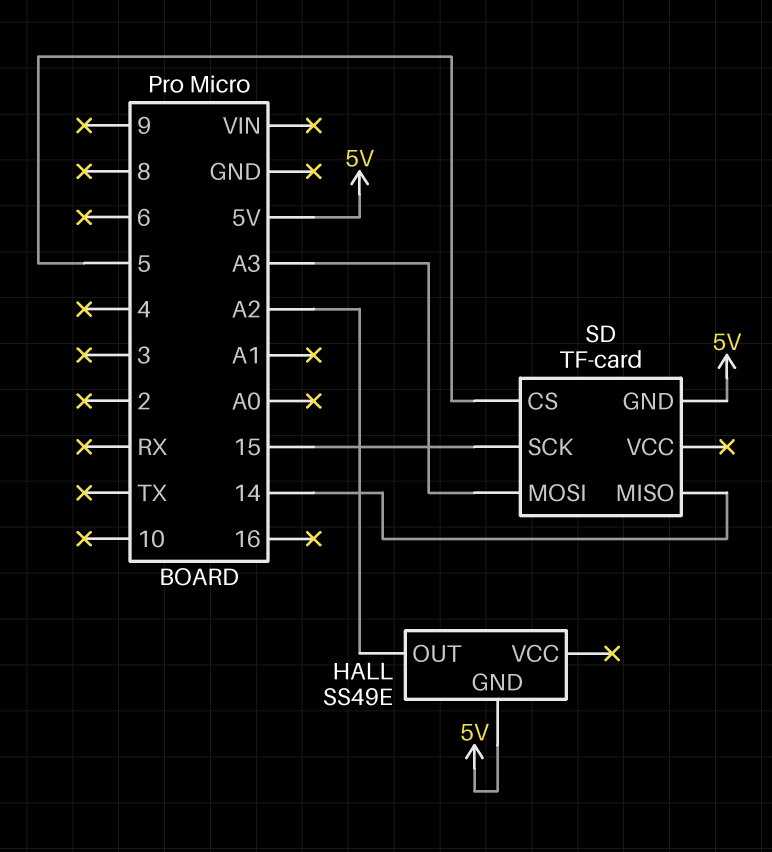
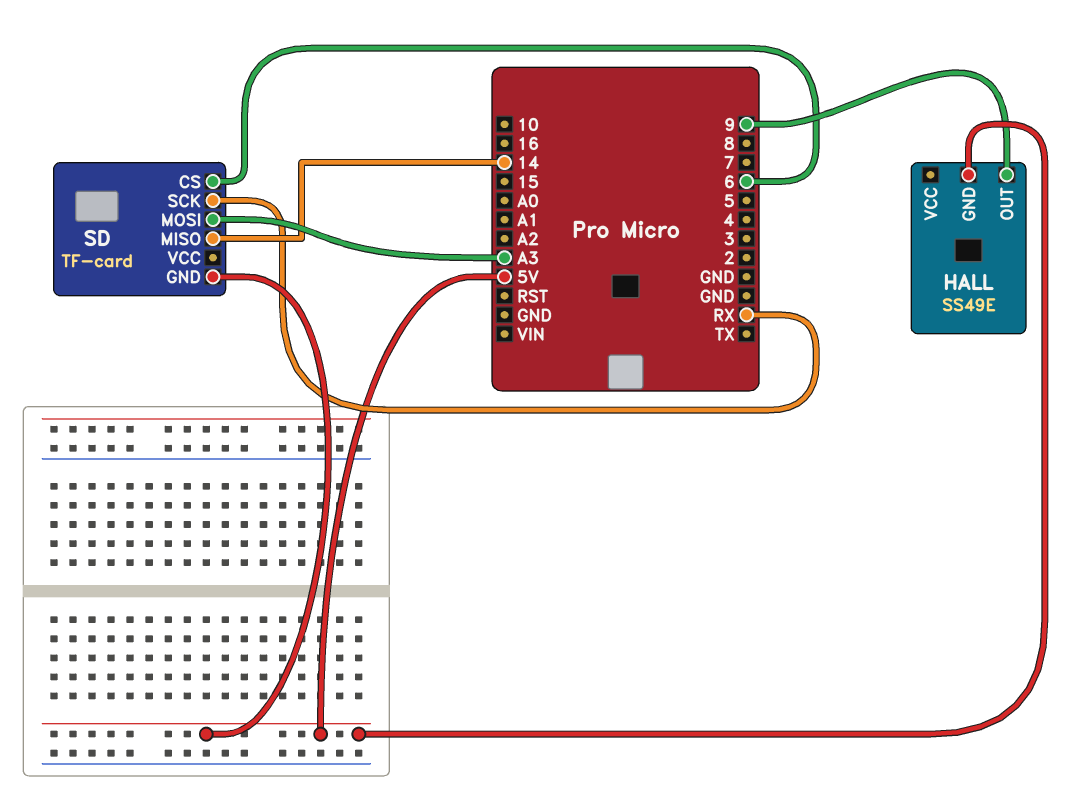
HALL pin OUT: A2 -> 9
SD pin CS: 5 -> 6
SD pin SCK: 15 -> RX

